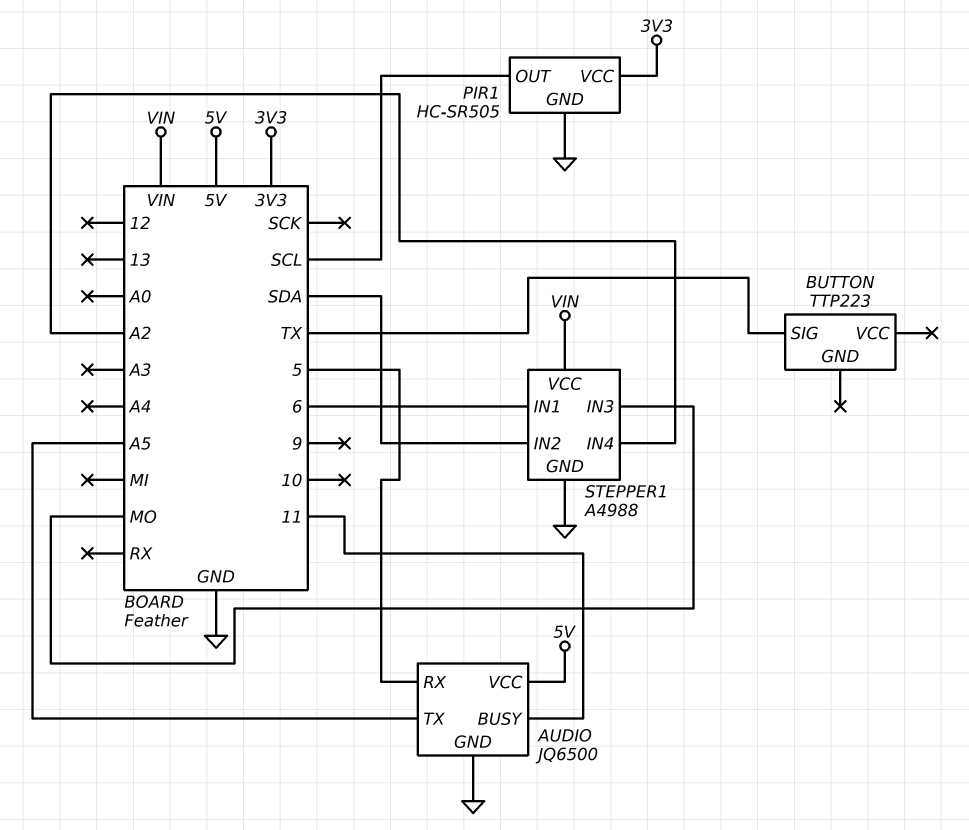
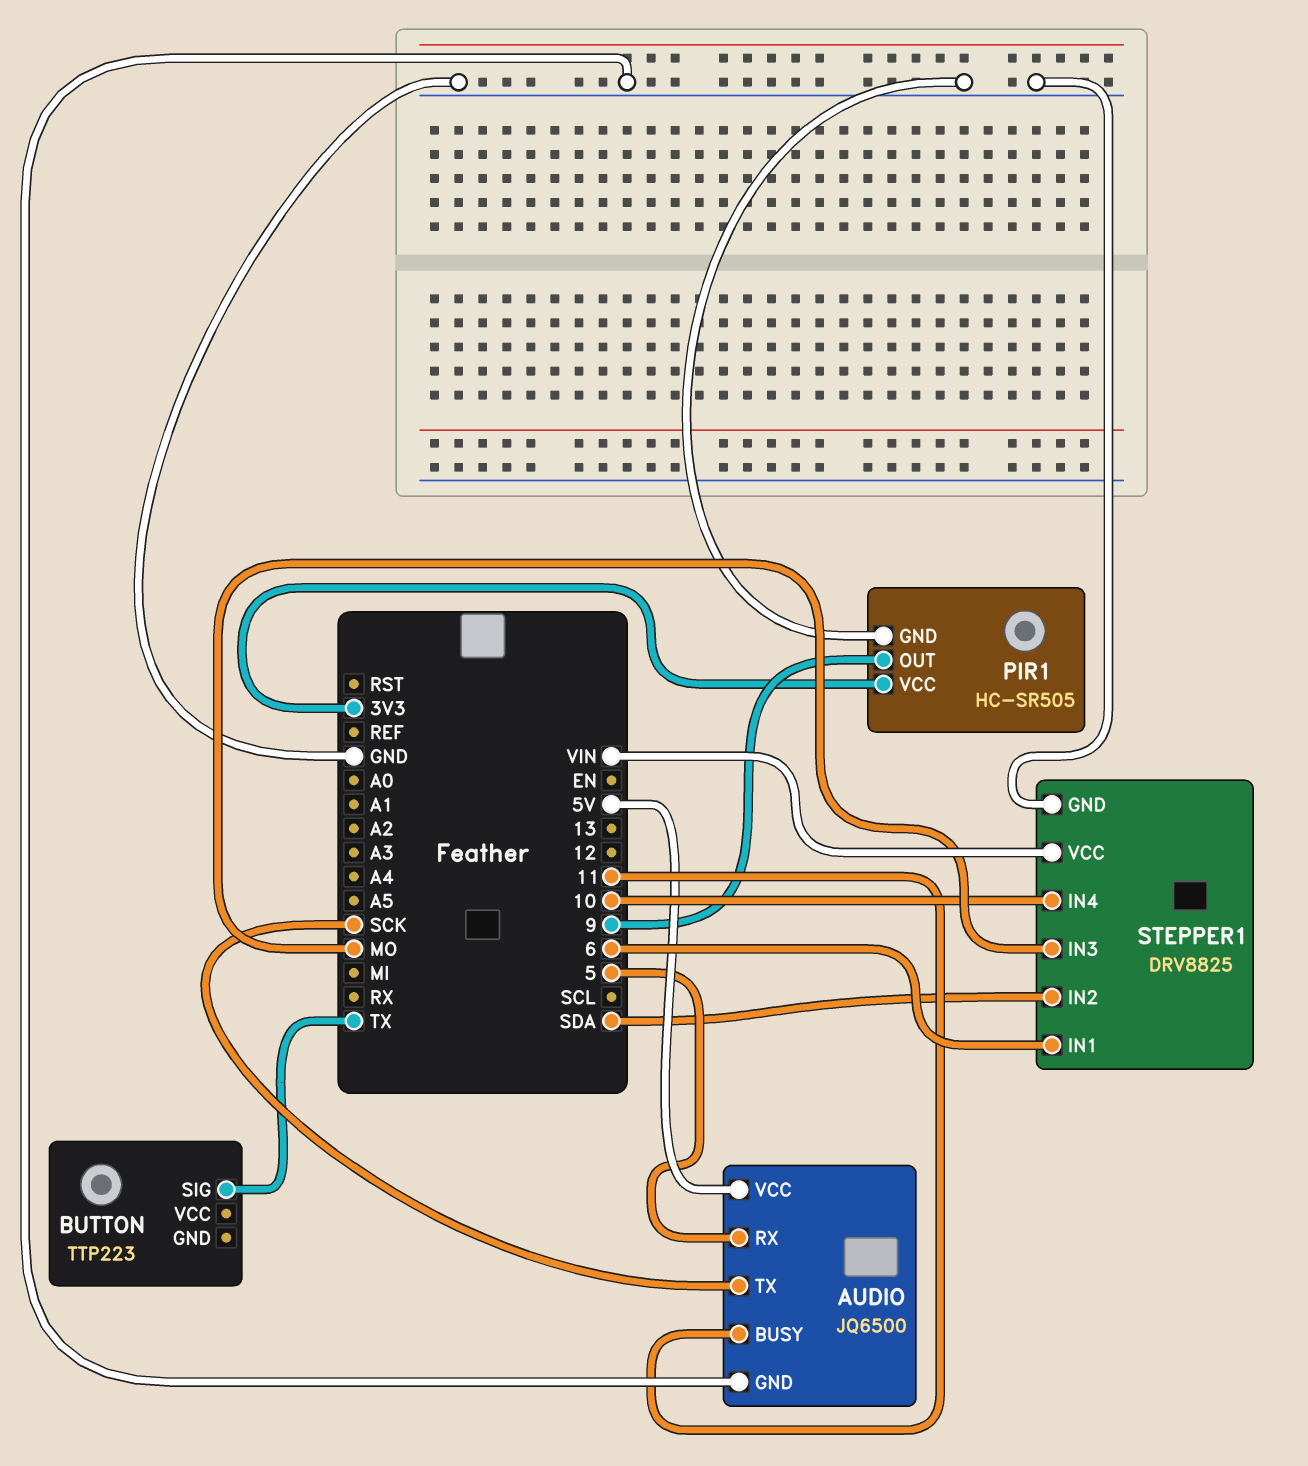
AUDIO pin TX: A5 -> SCK
PIR1 pin OUT: SCL -> 9
STEPPER1: A4988 -> DRV8825
STEPPER1 pin IN4: A2 -> 10

